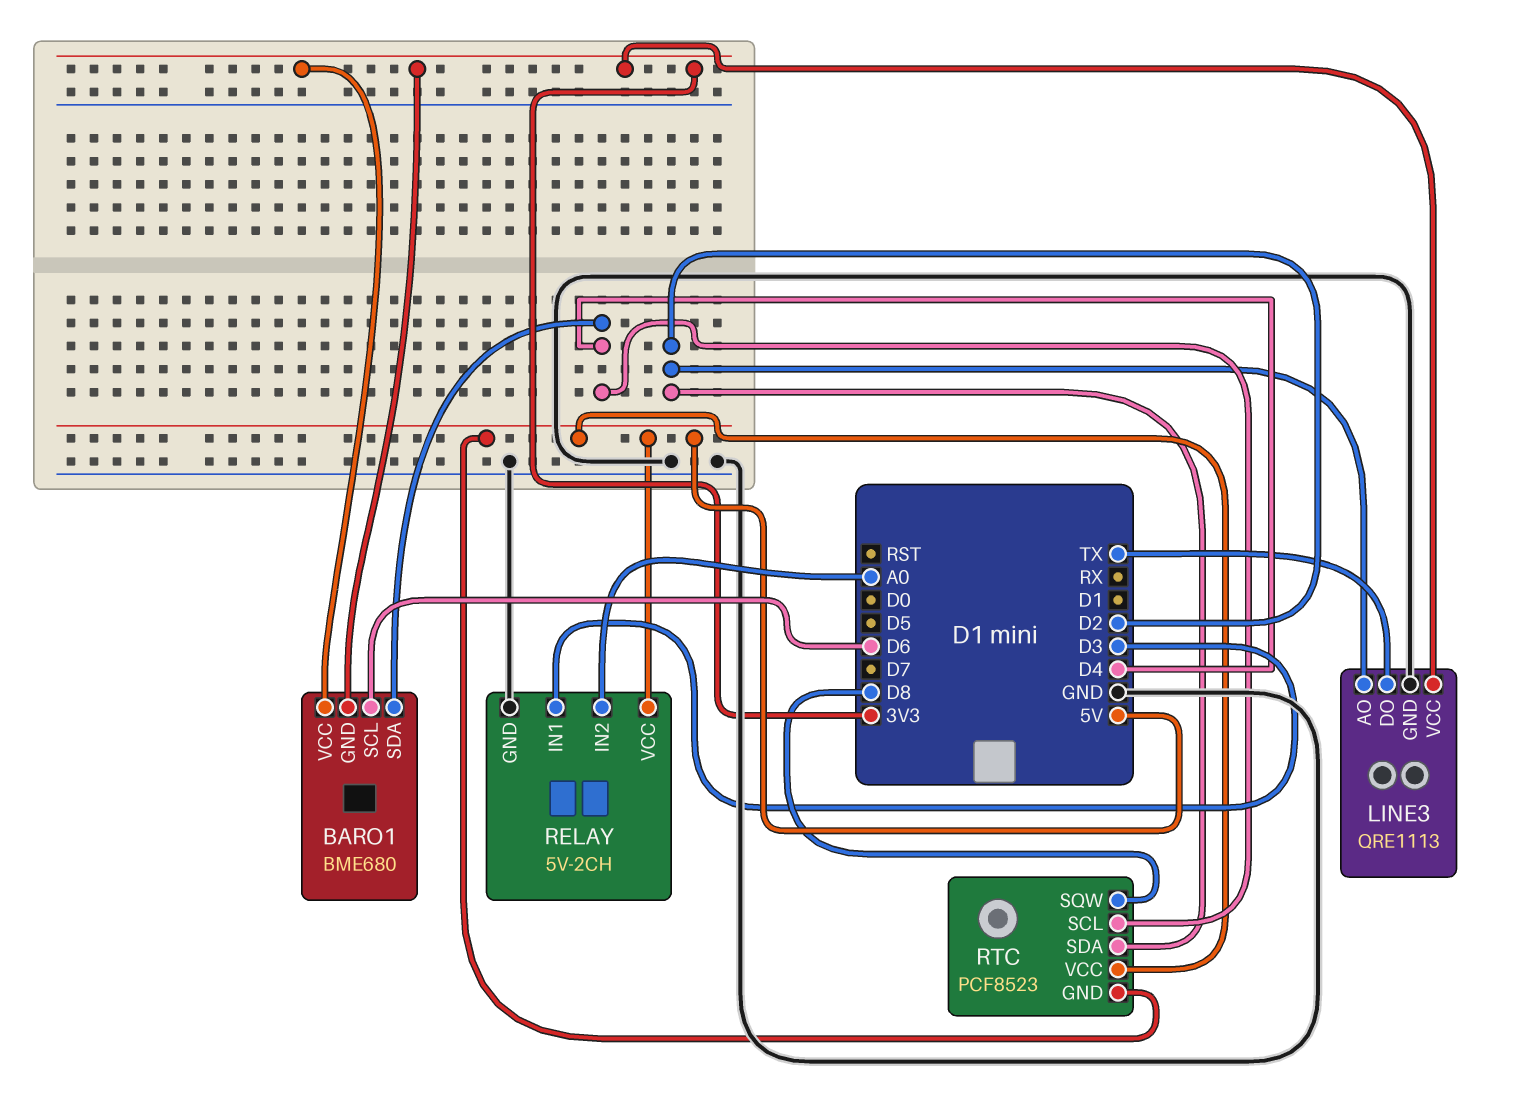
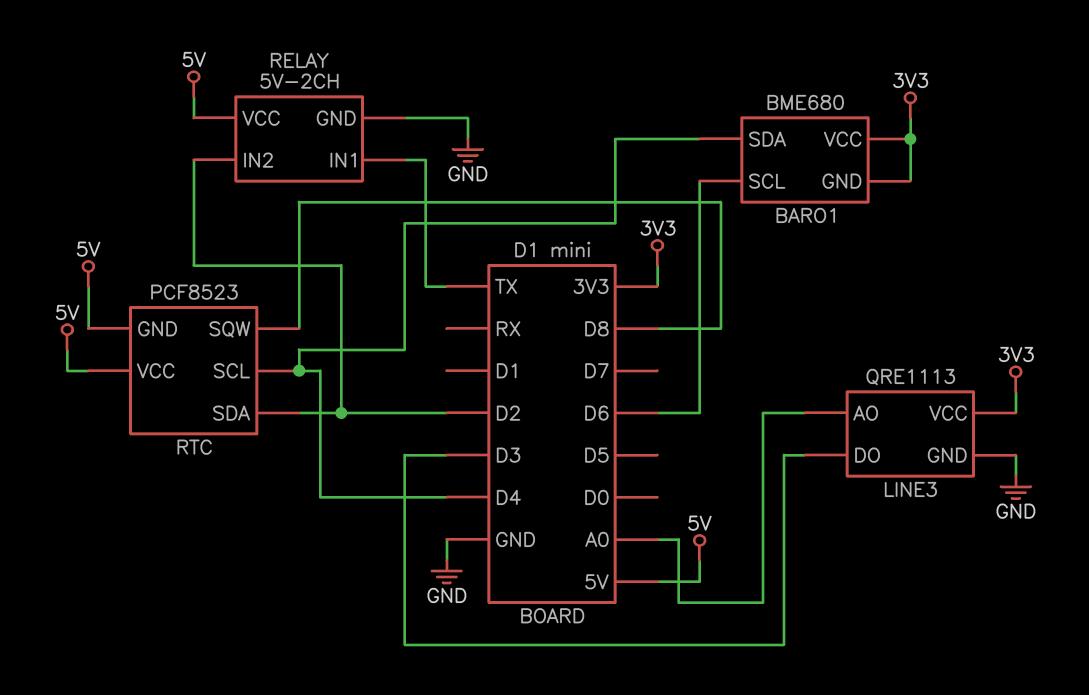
LINE3 pin AO: D2 -> A0
LINE3 pin DO: TX -> D3
RELAY pin IN1: D3 -> TX
RELAY pin IN2: A0 -> D2

